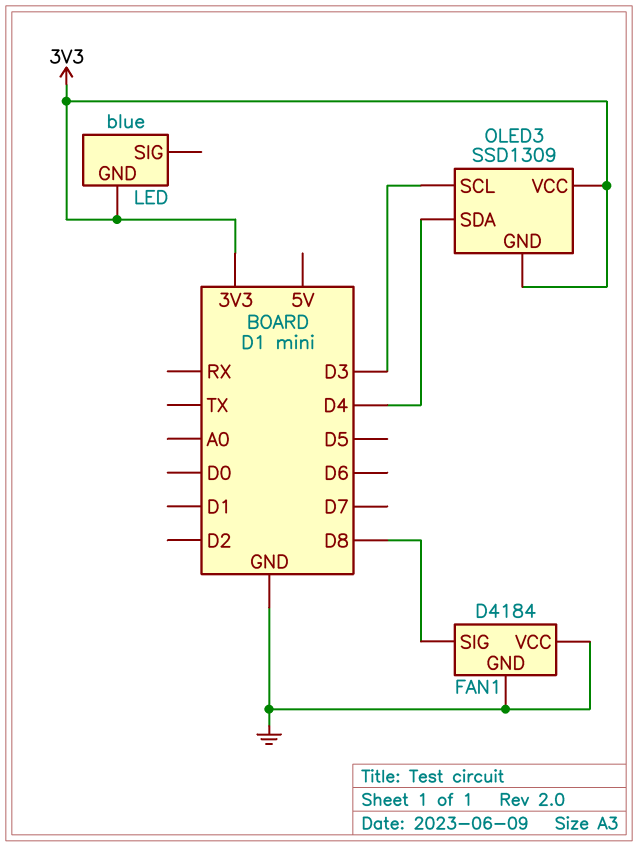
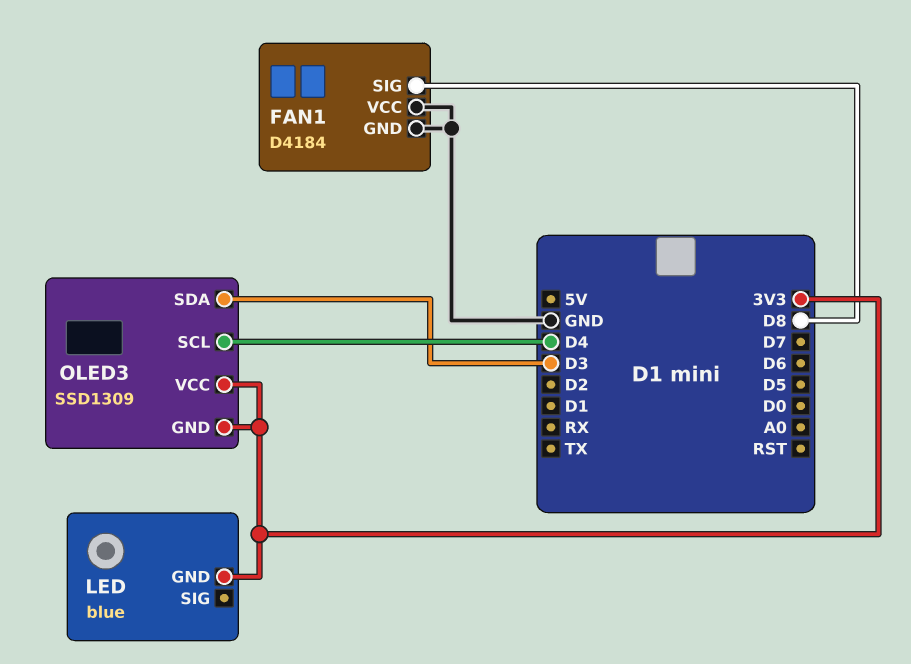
OLED3 pin SCL: D3 -> D4
OLED3 pin SDA: D4 -> D3

